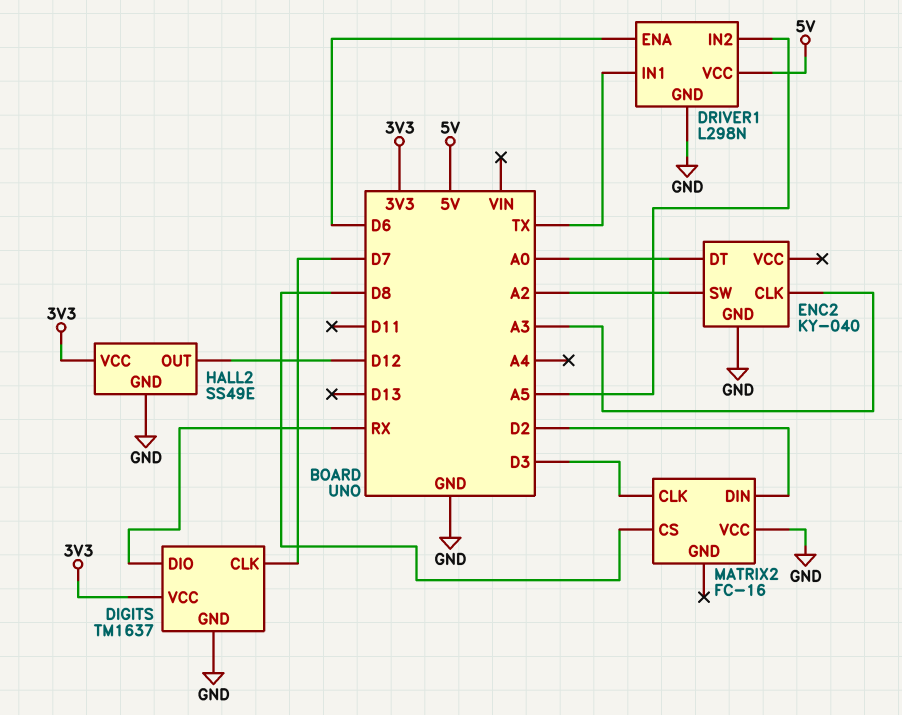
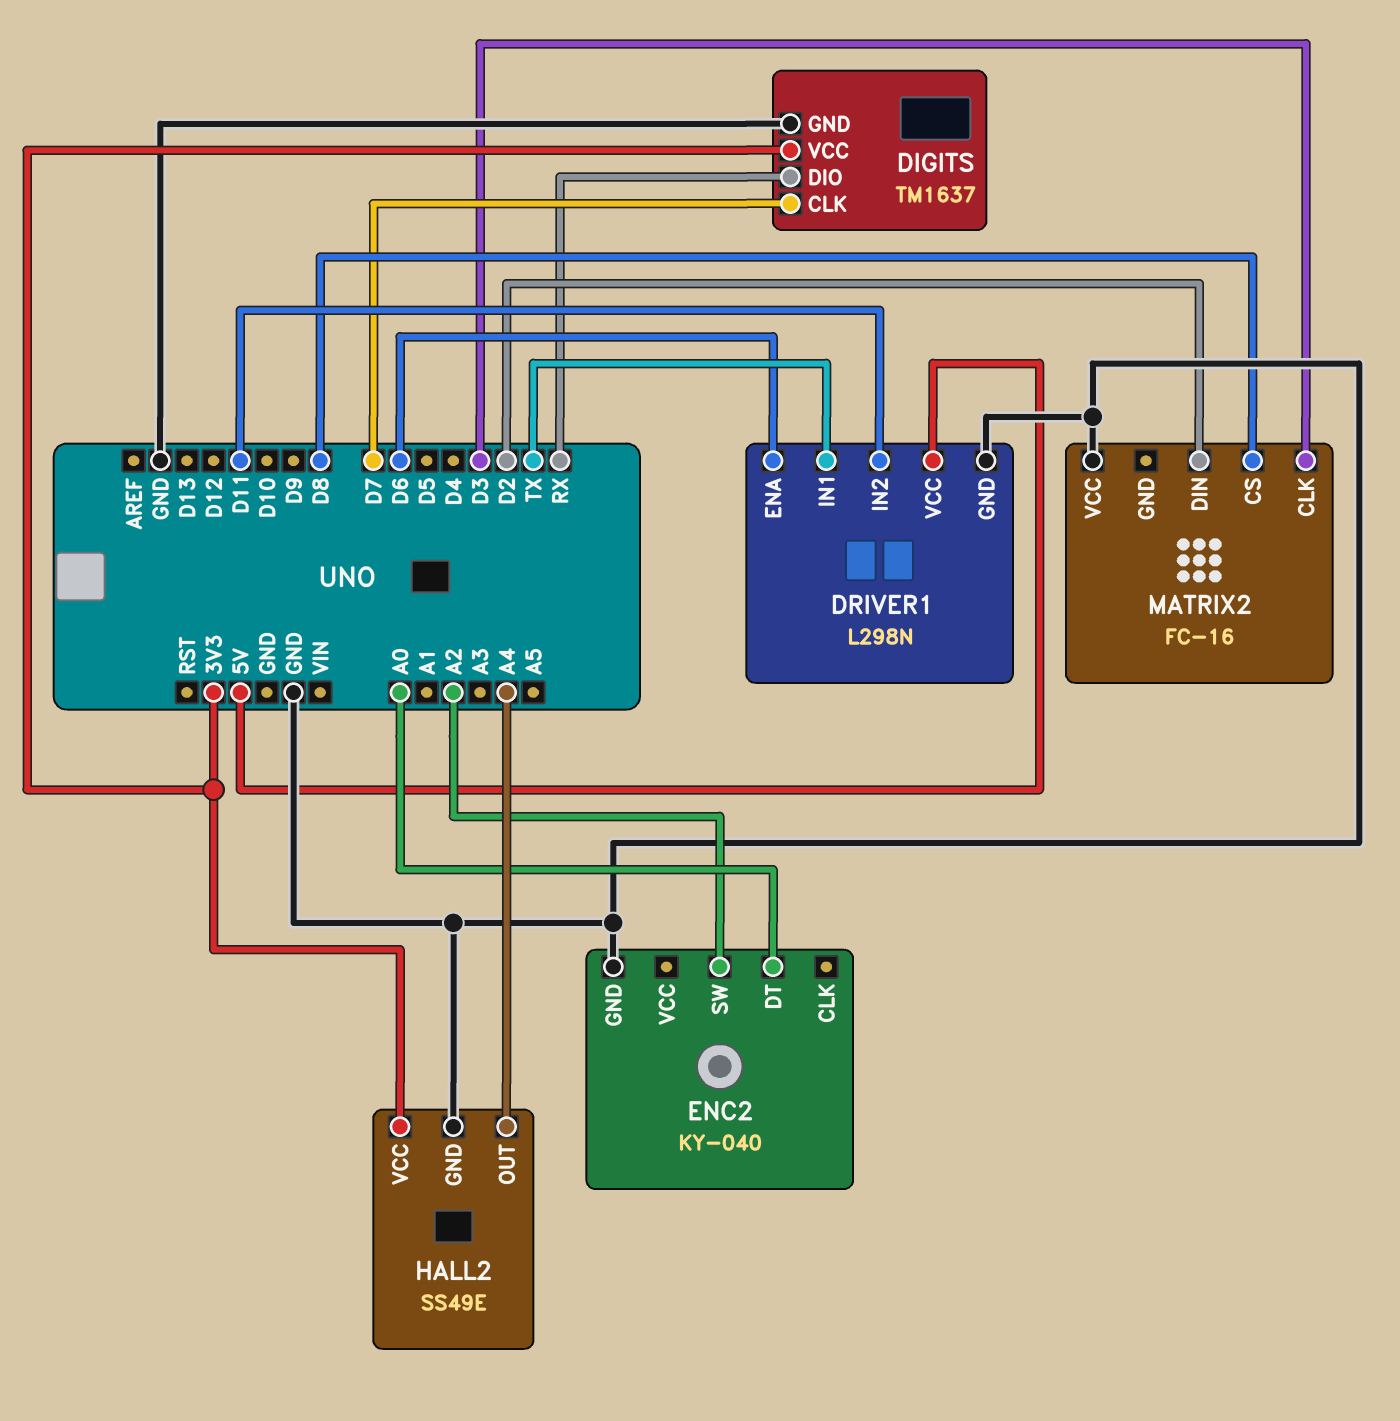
DRIVER1 pin IN2: A5 -> D11
ENC2 pin CLK: A3 -> none
HALL2 pin OUT: D12 -> A4

